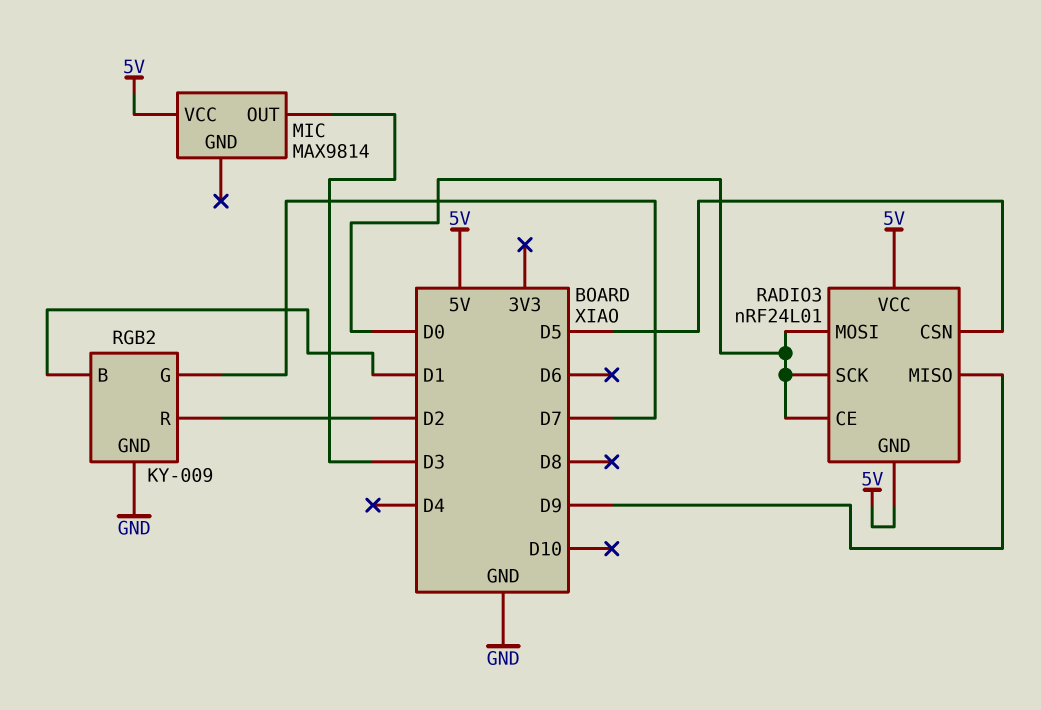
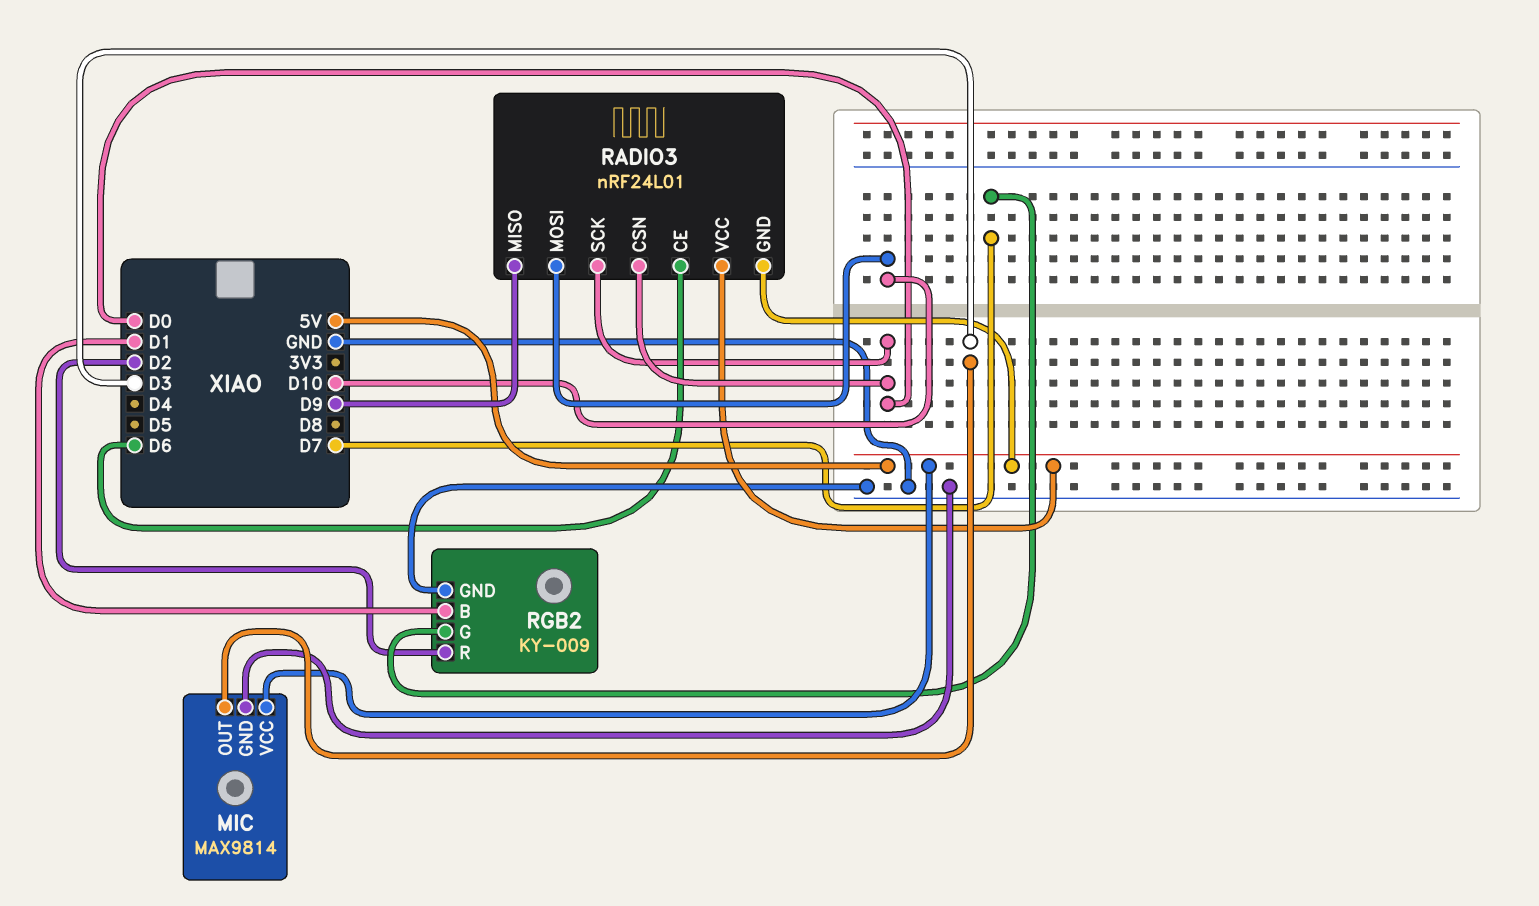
MIC pin GND: none -> GND
RADIO3 pin CE: D0 -> D6
RADIO3 pin CSN: D5 -> D0
RADIO3 pin MOSI: D0 -> D10

